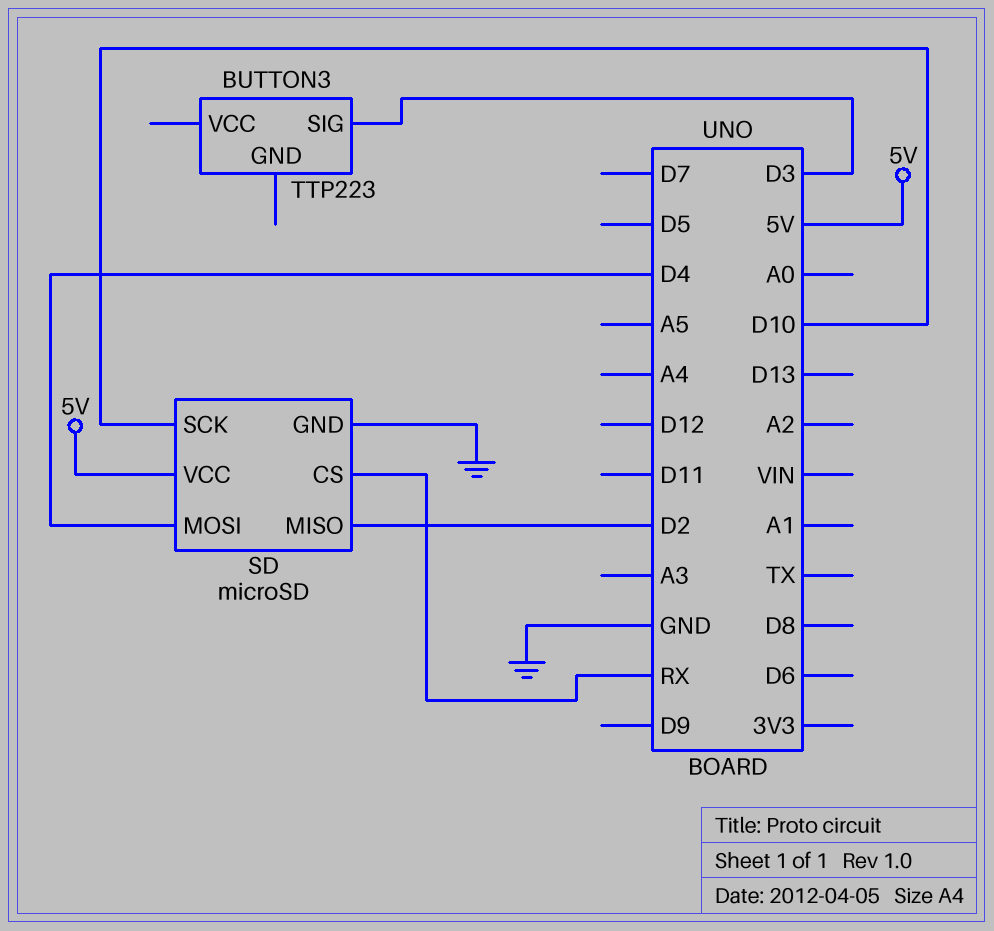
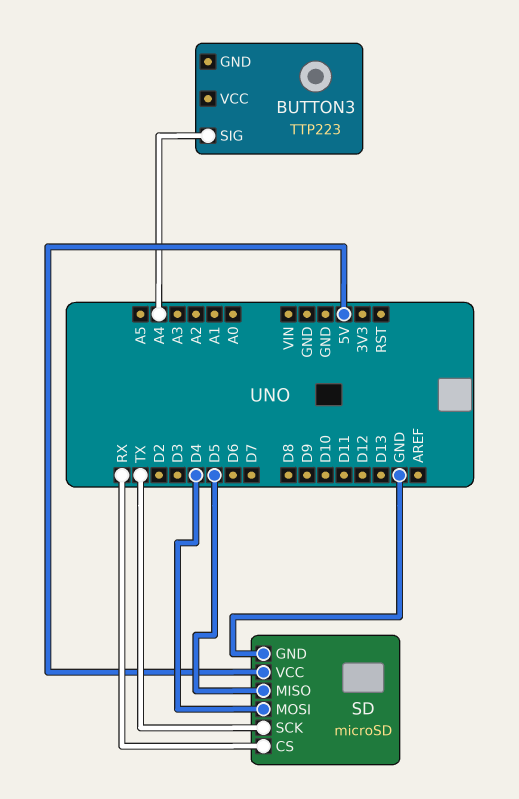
BUTTON3 pin SIG: D3 -> A4
SD pin MISO: D2 -> D5
SD pin SCK: D10 -> TX

